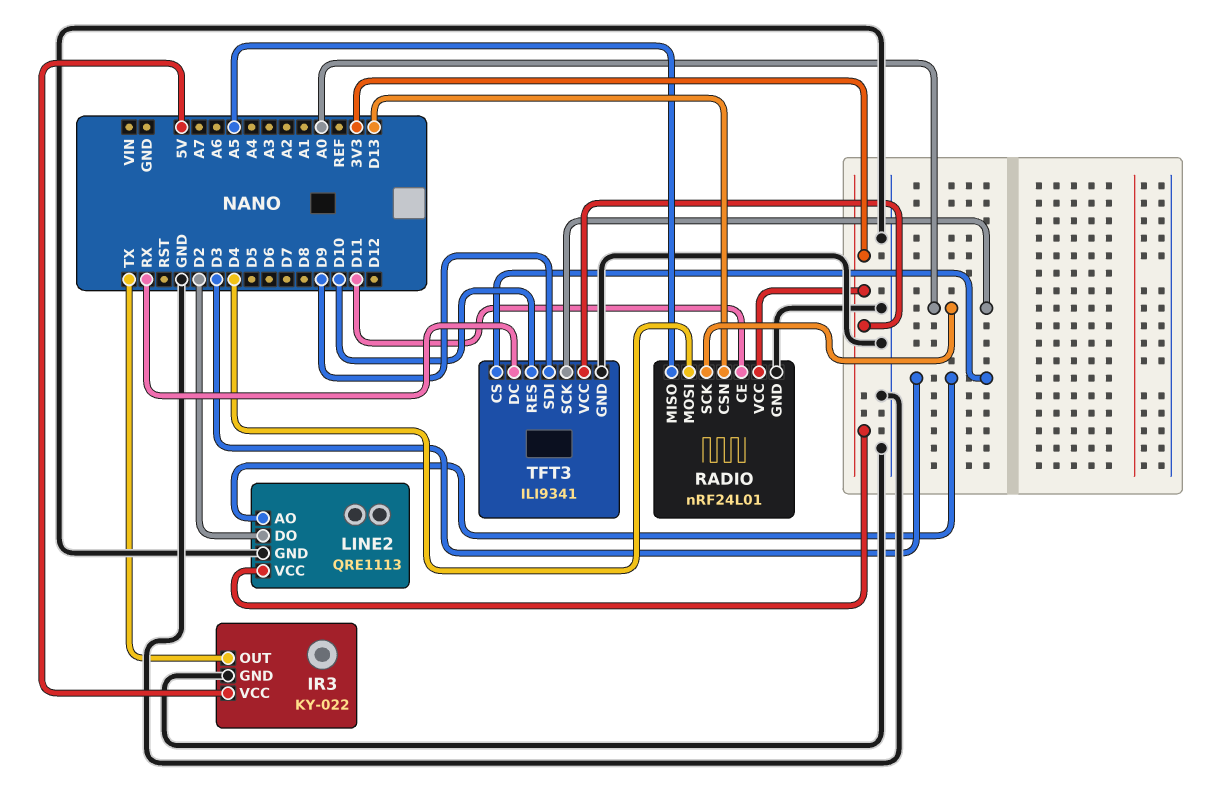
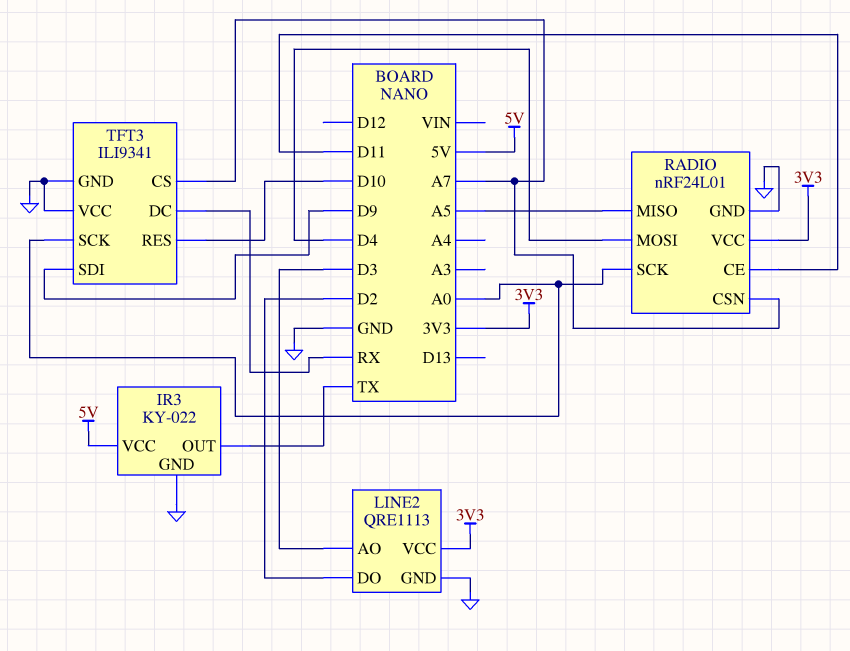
RADIO pin CSN: D13 -> A7
TFT3 pin CS: D3 -> A7
TFT3 pin VCC: 3V3 -> GND

